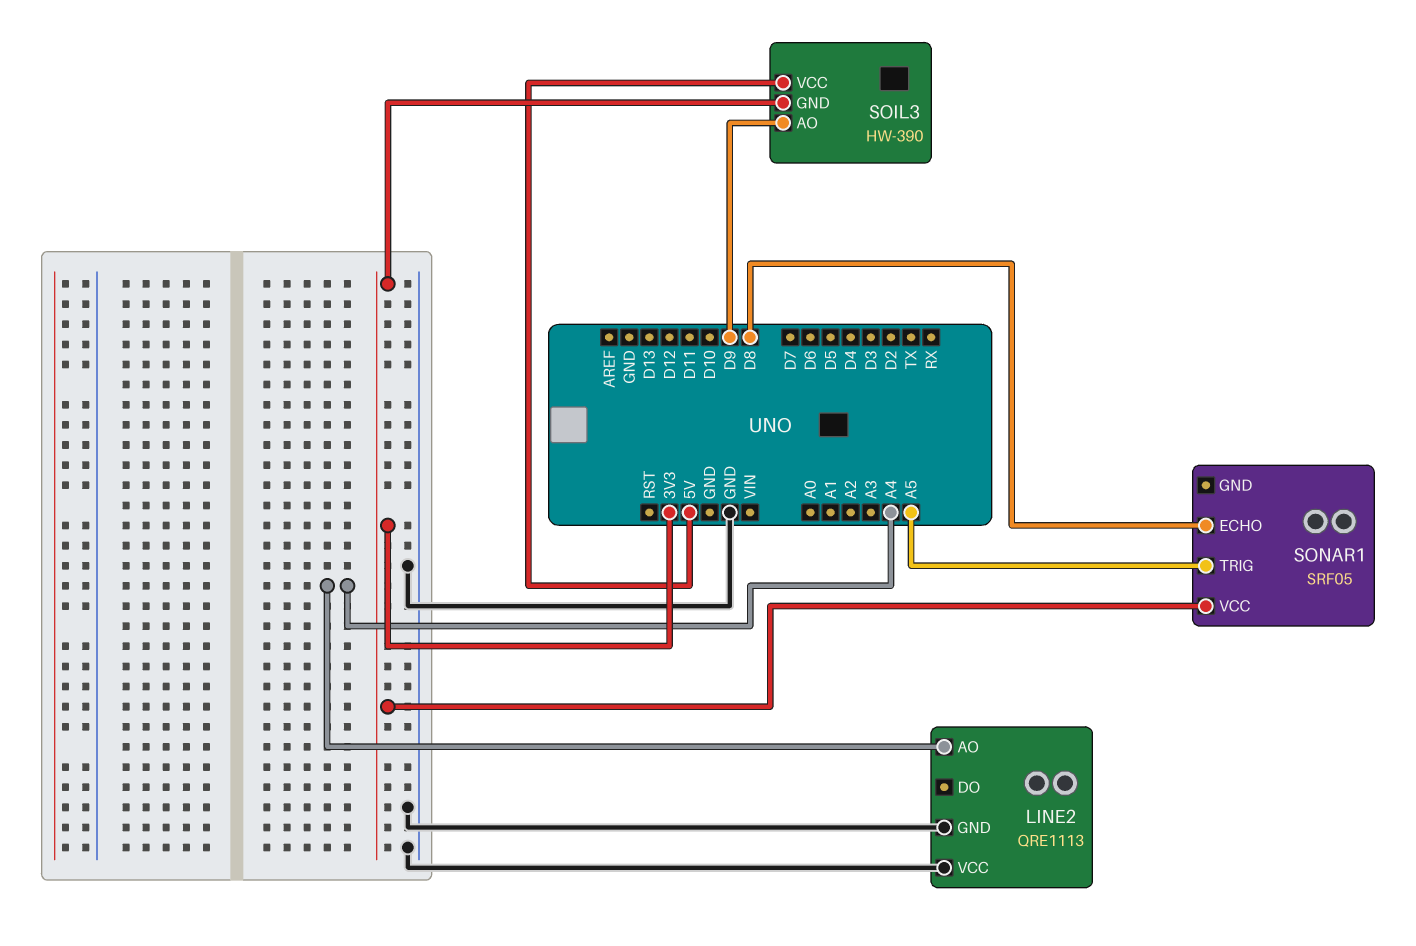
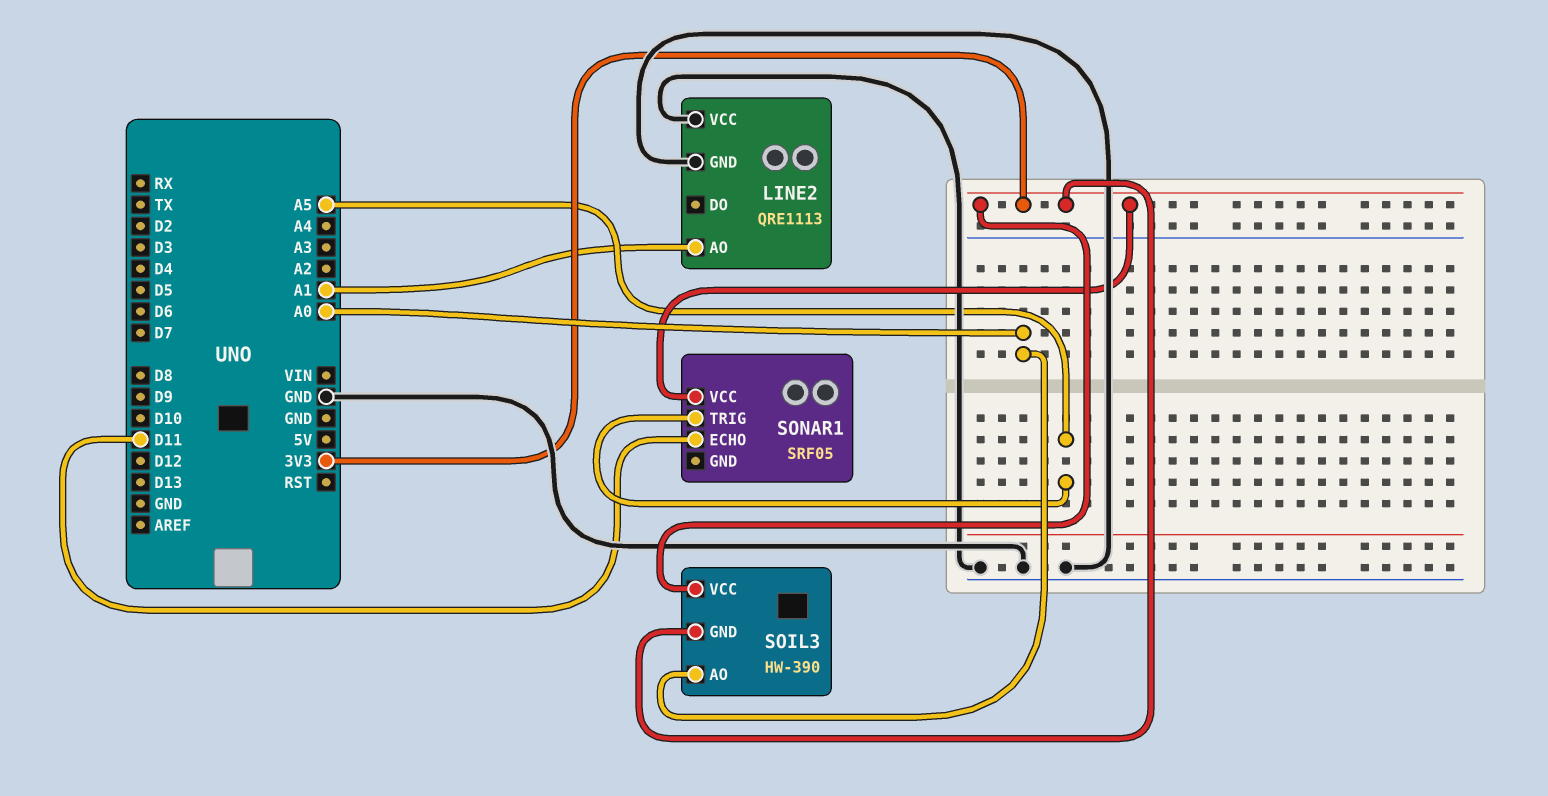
LINE2 pin AO: A4 -> A1
SOIL3 pin AO: D9 -> A0
SOIL3 pin VCC: 5V -> 3V3
SONAR1 pin ECHO: D8 -> D11

